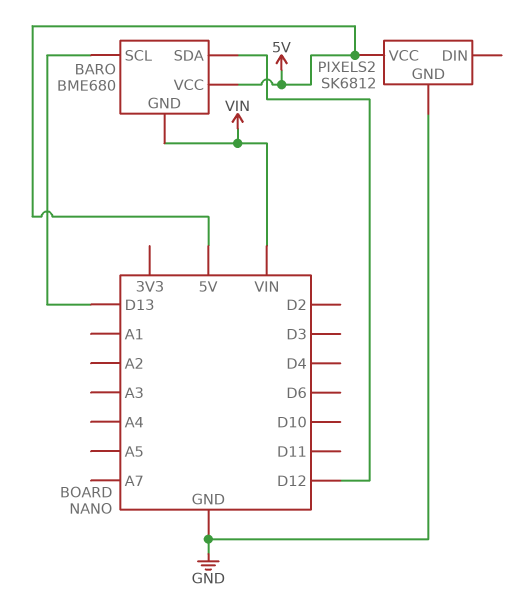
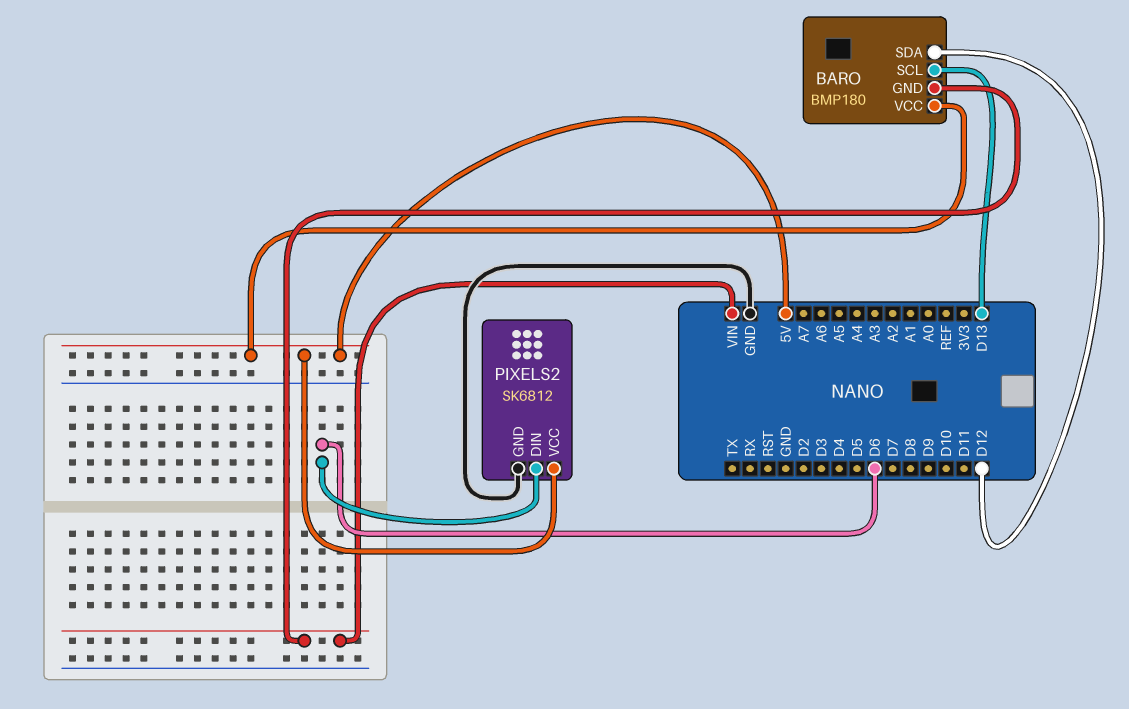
BARO: BME680 -> BMP180
PIXELS2 pin DIN: none -> D6

